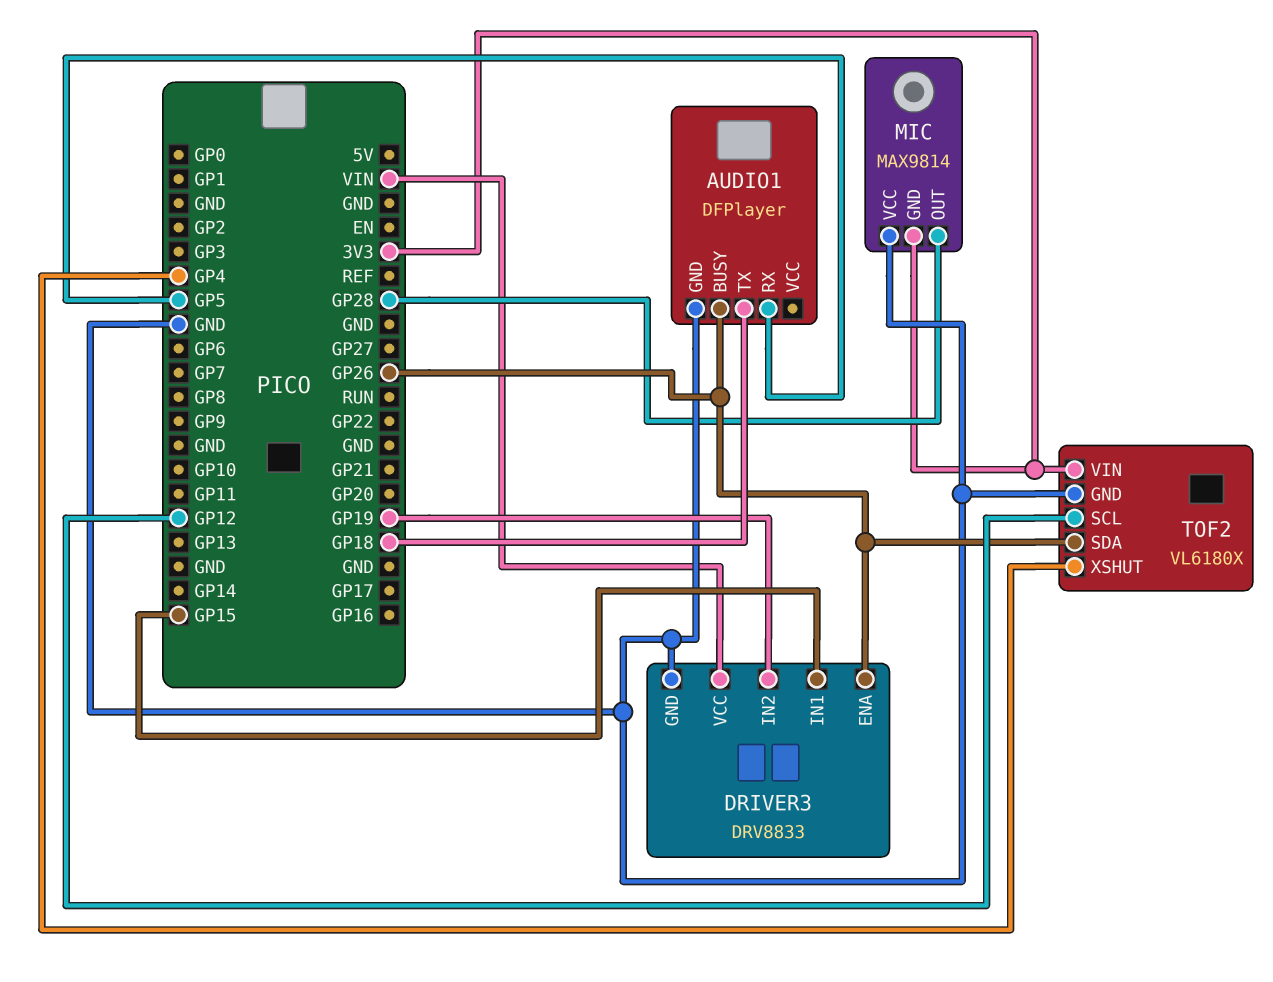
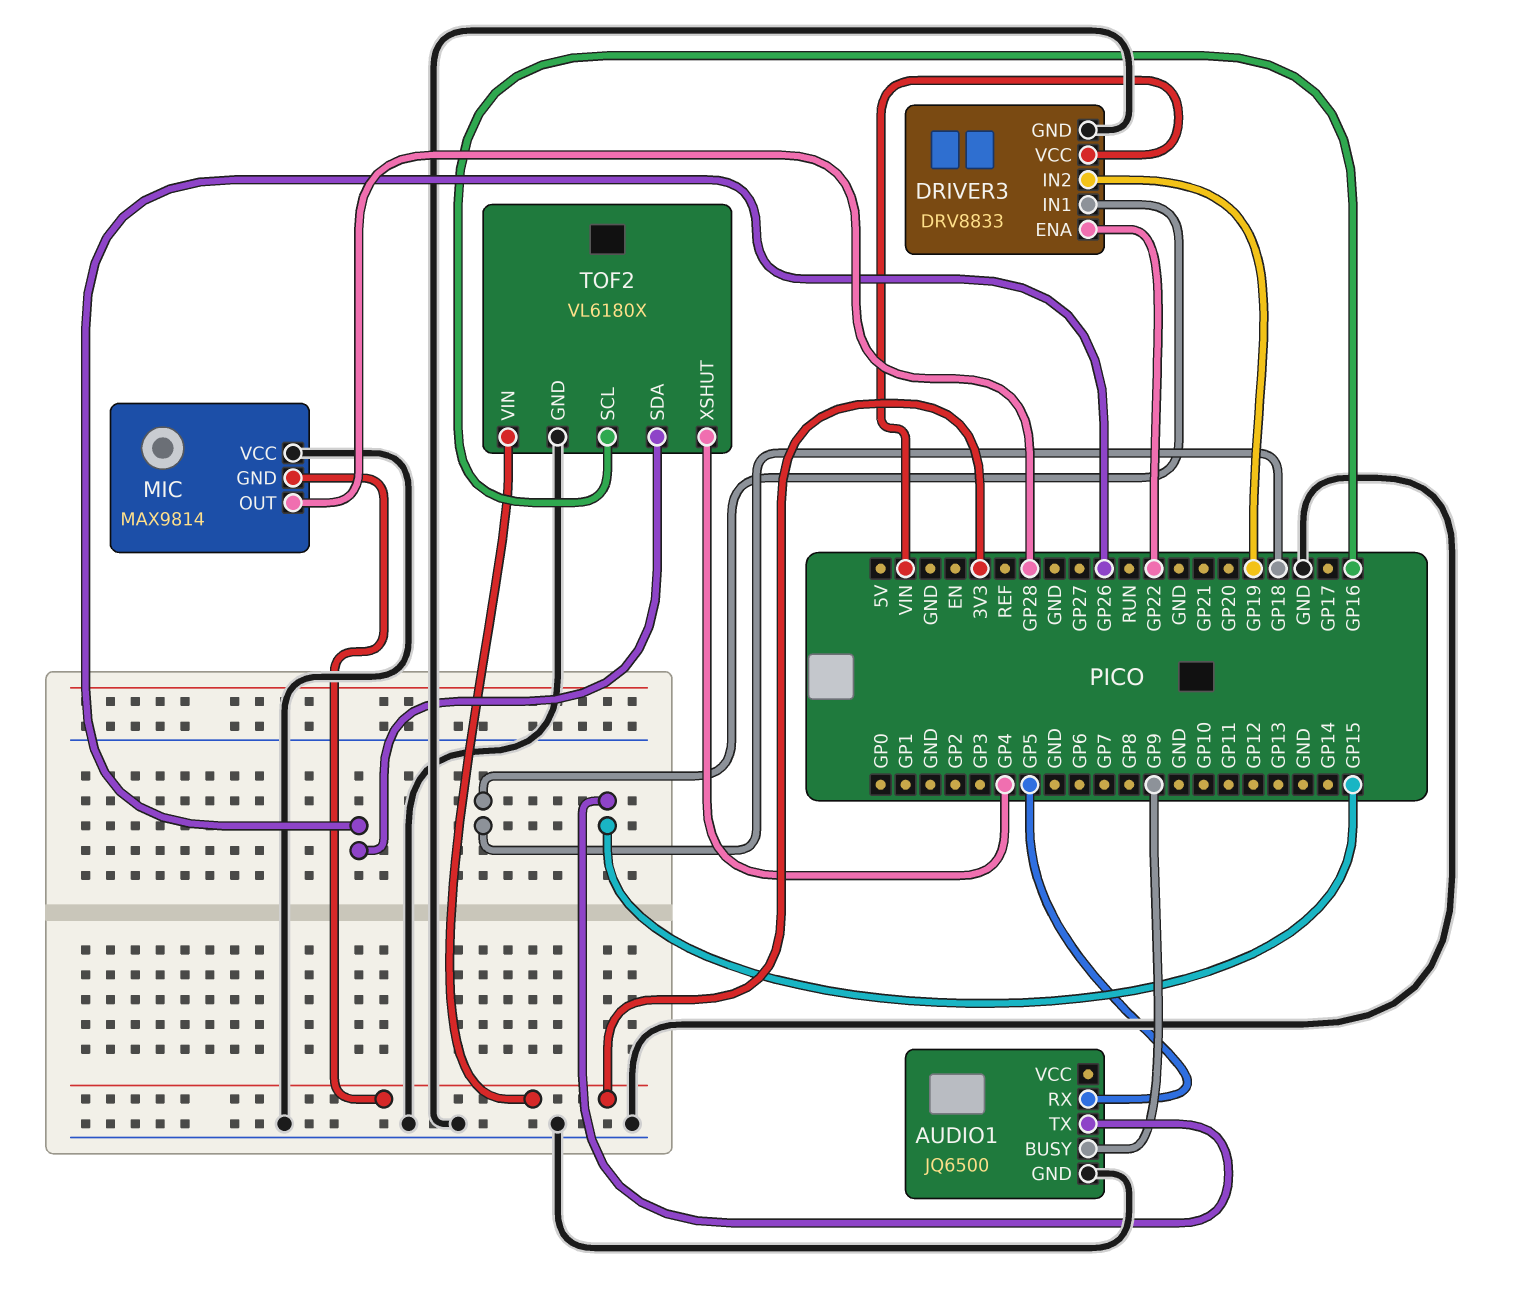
AUDIO1: DFPlayer -> JQ6500
AUDIO1 pin BUSY: GP26 -> GP9
AUDIO1 pin TX: GP18 -> GP15
DRIVER3 pin ENA: GP26 -> GP22
DRIVER3 pin IN1: GP15 -> GP18
TOF2 pin SCL: GP12 -> GP16

